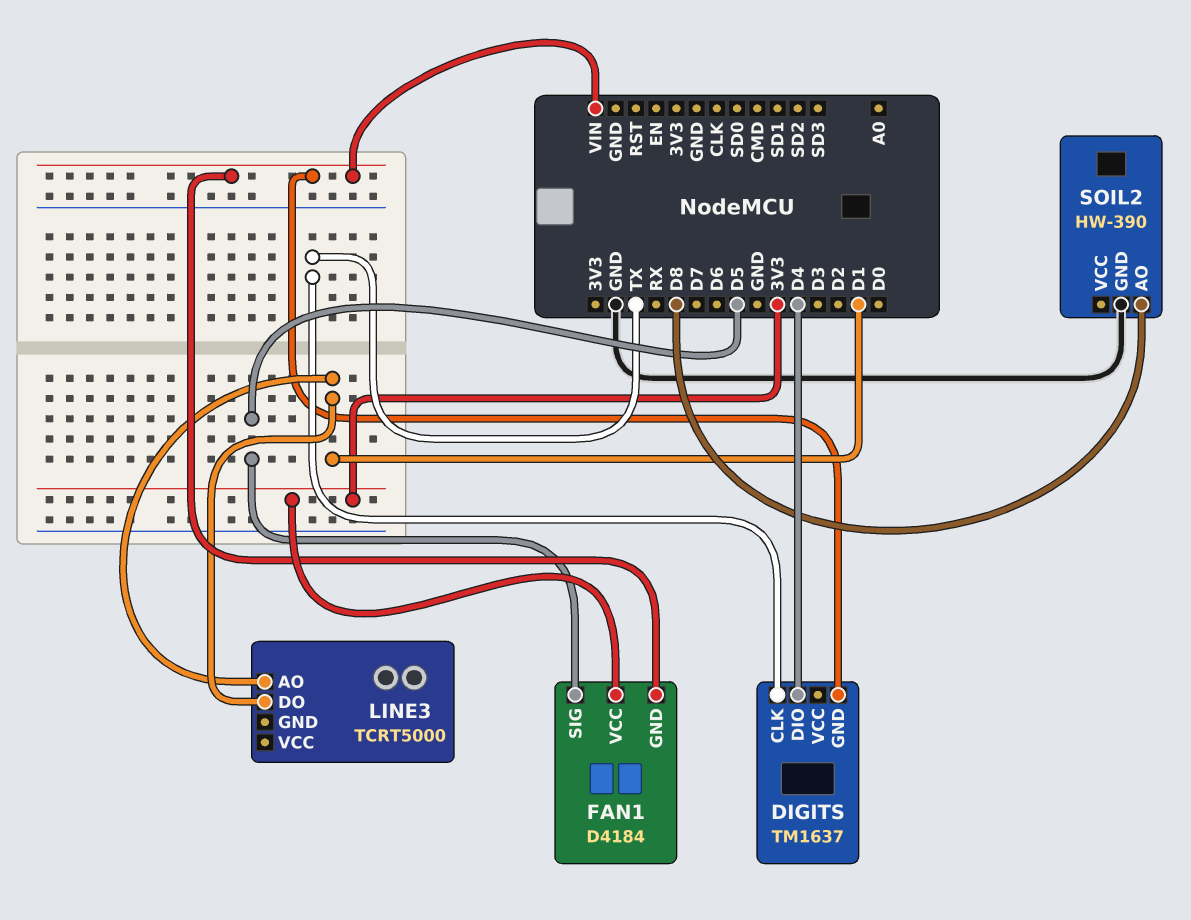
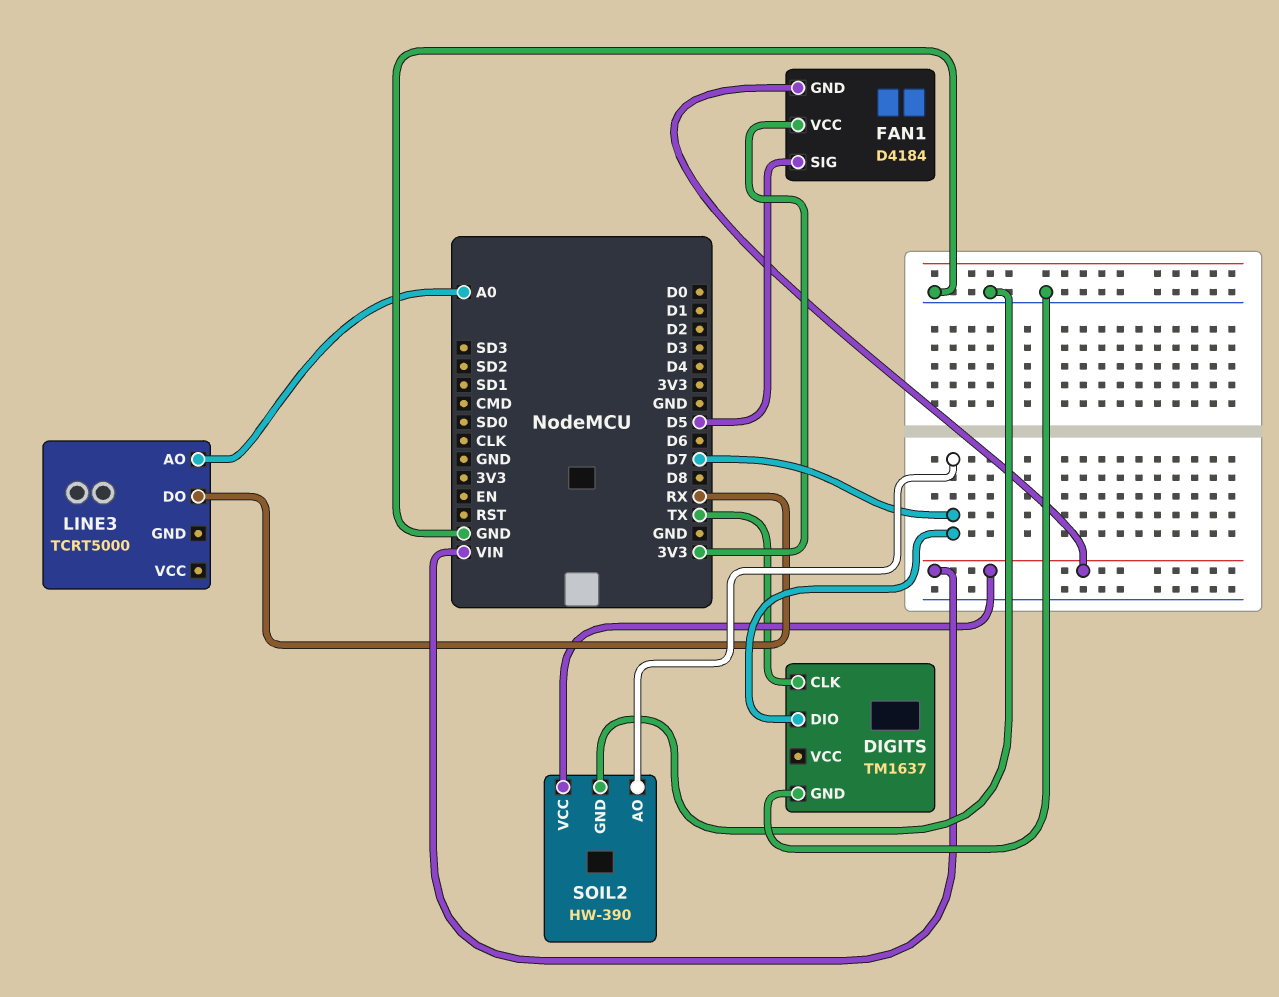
DIGITS pin DIO: D4 -> D7
DIGITS pin GND: VIN -> GND
LINE3 pin AO: D1 -> A0
LINE3 pin DO: D1 -> RX
SOIL2 pin AO: D8 -> D7
SOIL2 pin VCC: none -> VIN

